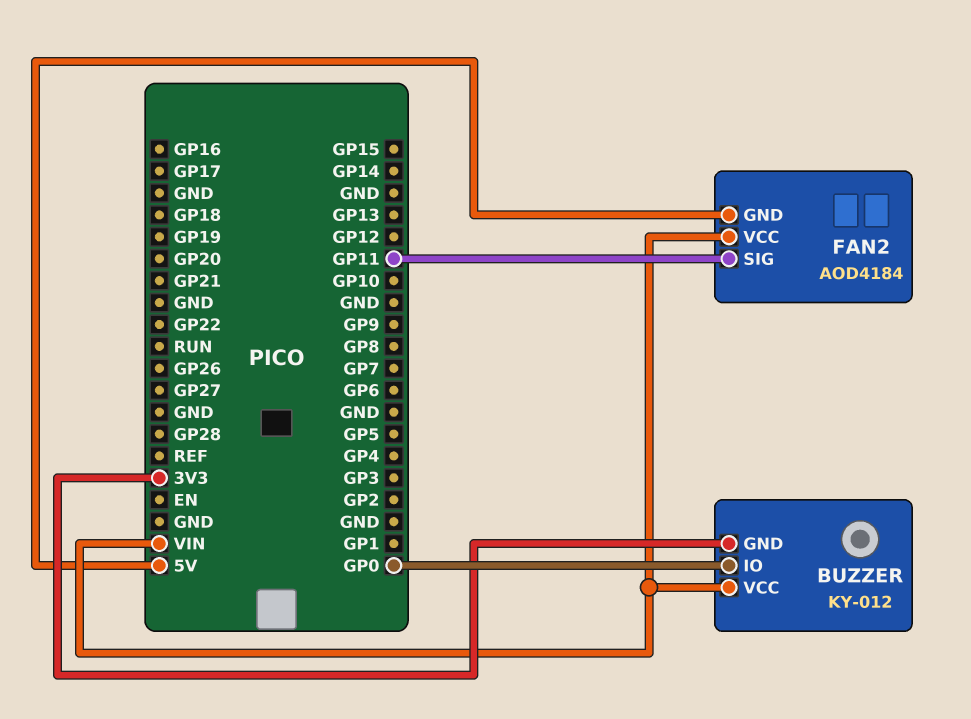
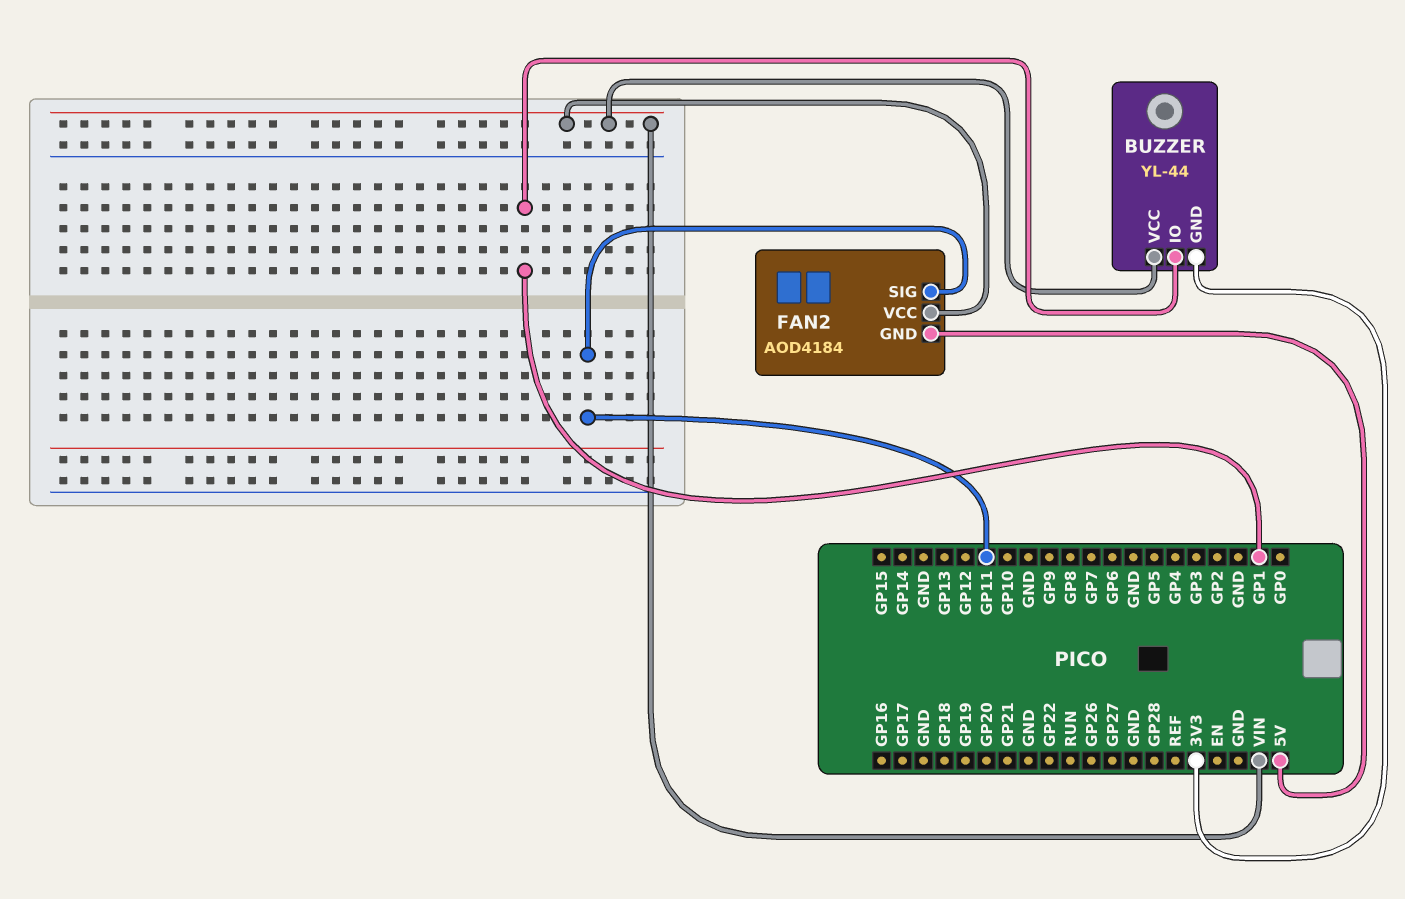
BUZZER: KY-012 -> YL-44
BUZZER pin IO: GP0 -> GP1

